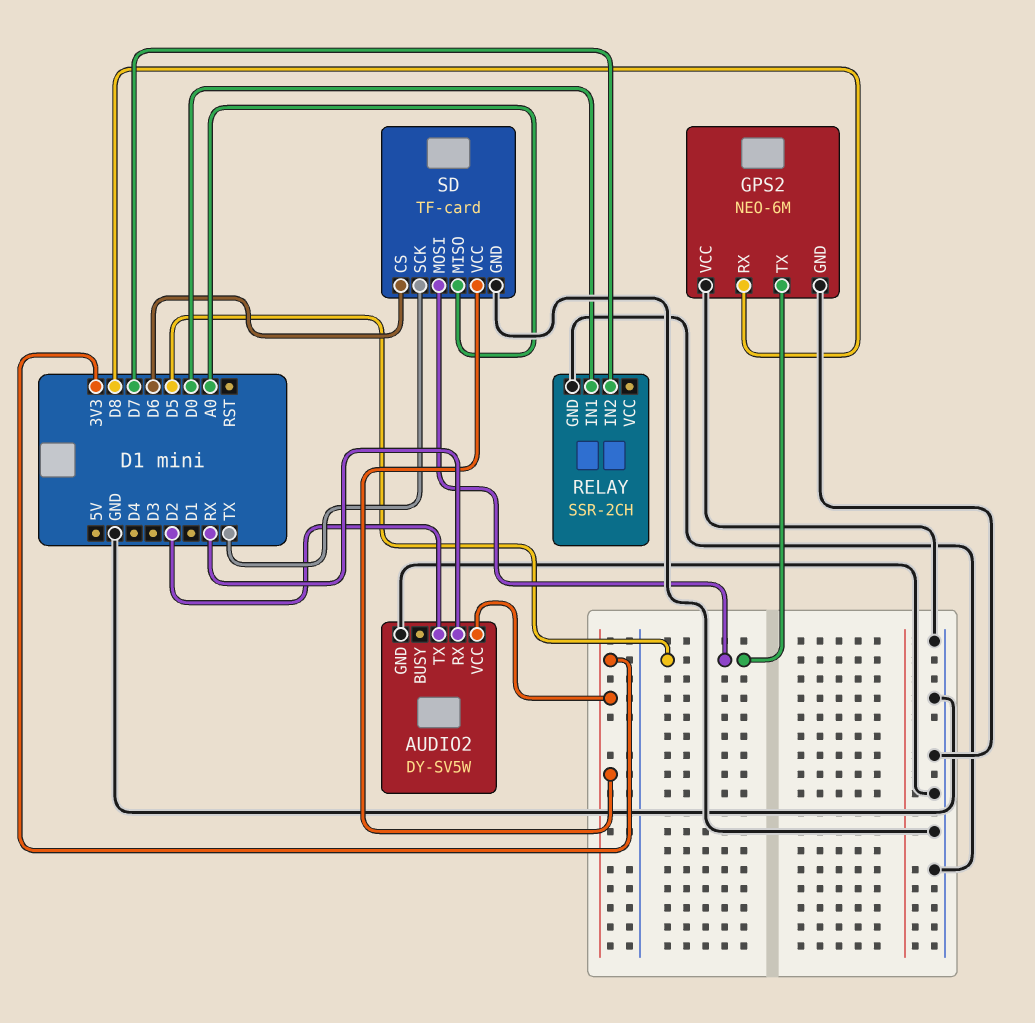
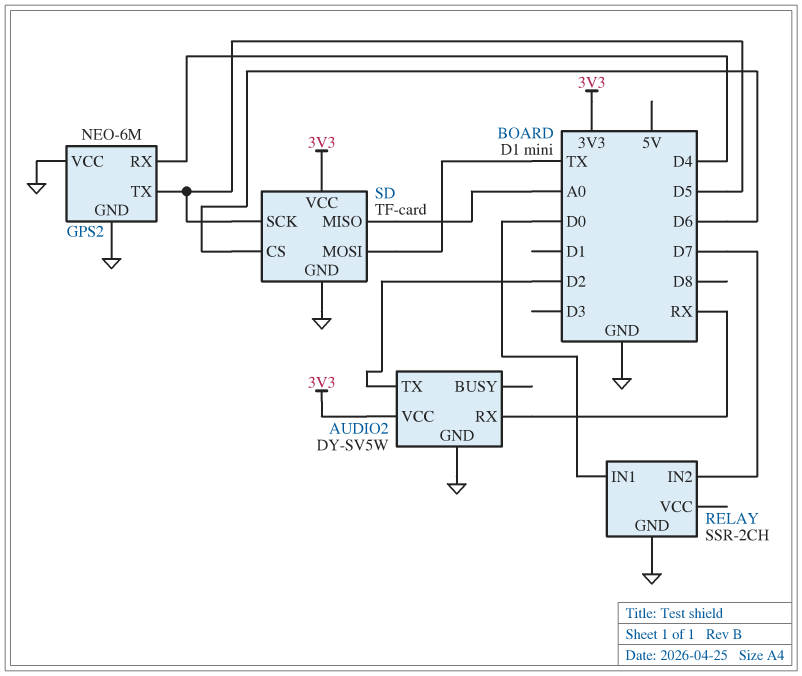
GPS2 pin RX: D8 -> D4
SD pin MOSI: D5 -> TX
SD pin SCK: TX -> D5

